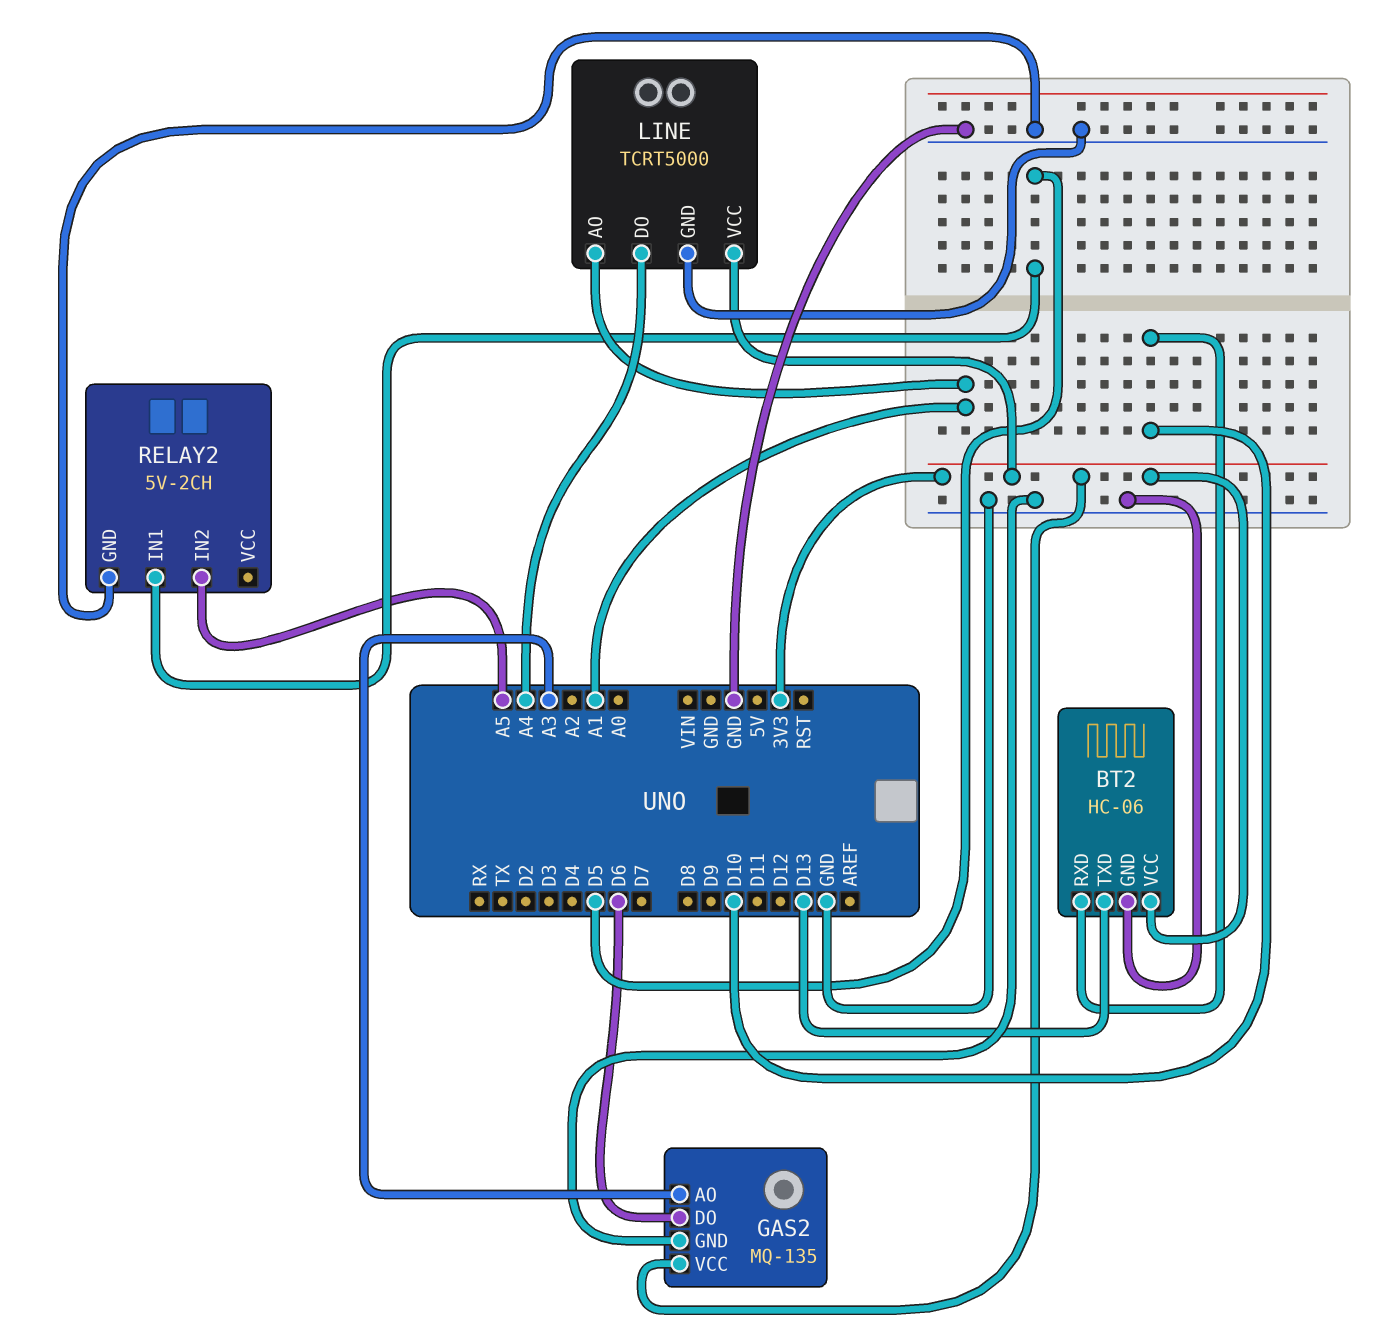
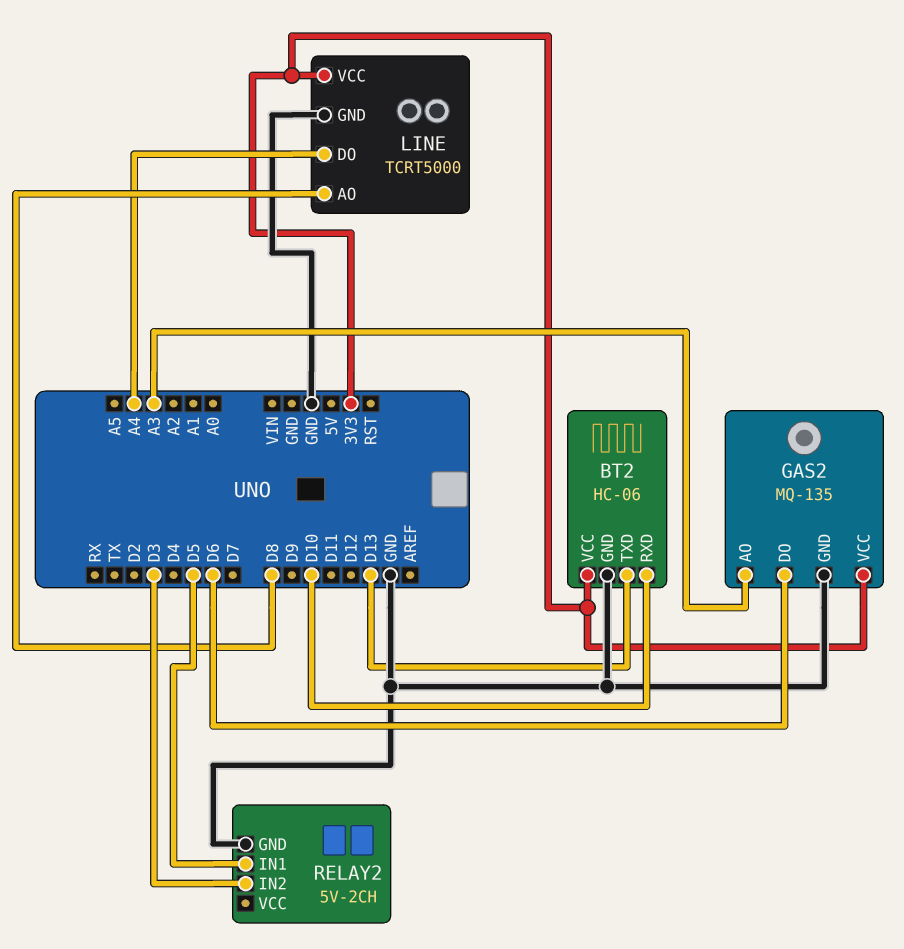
LINE pin AO: A1 -> D8
RELAY2 pin IN2: A5 -> D3

